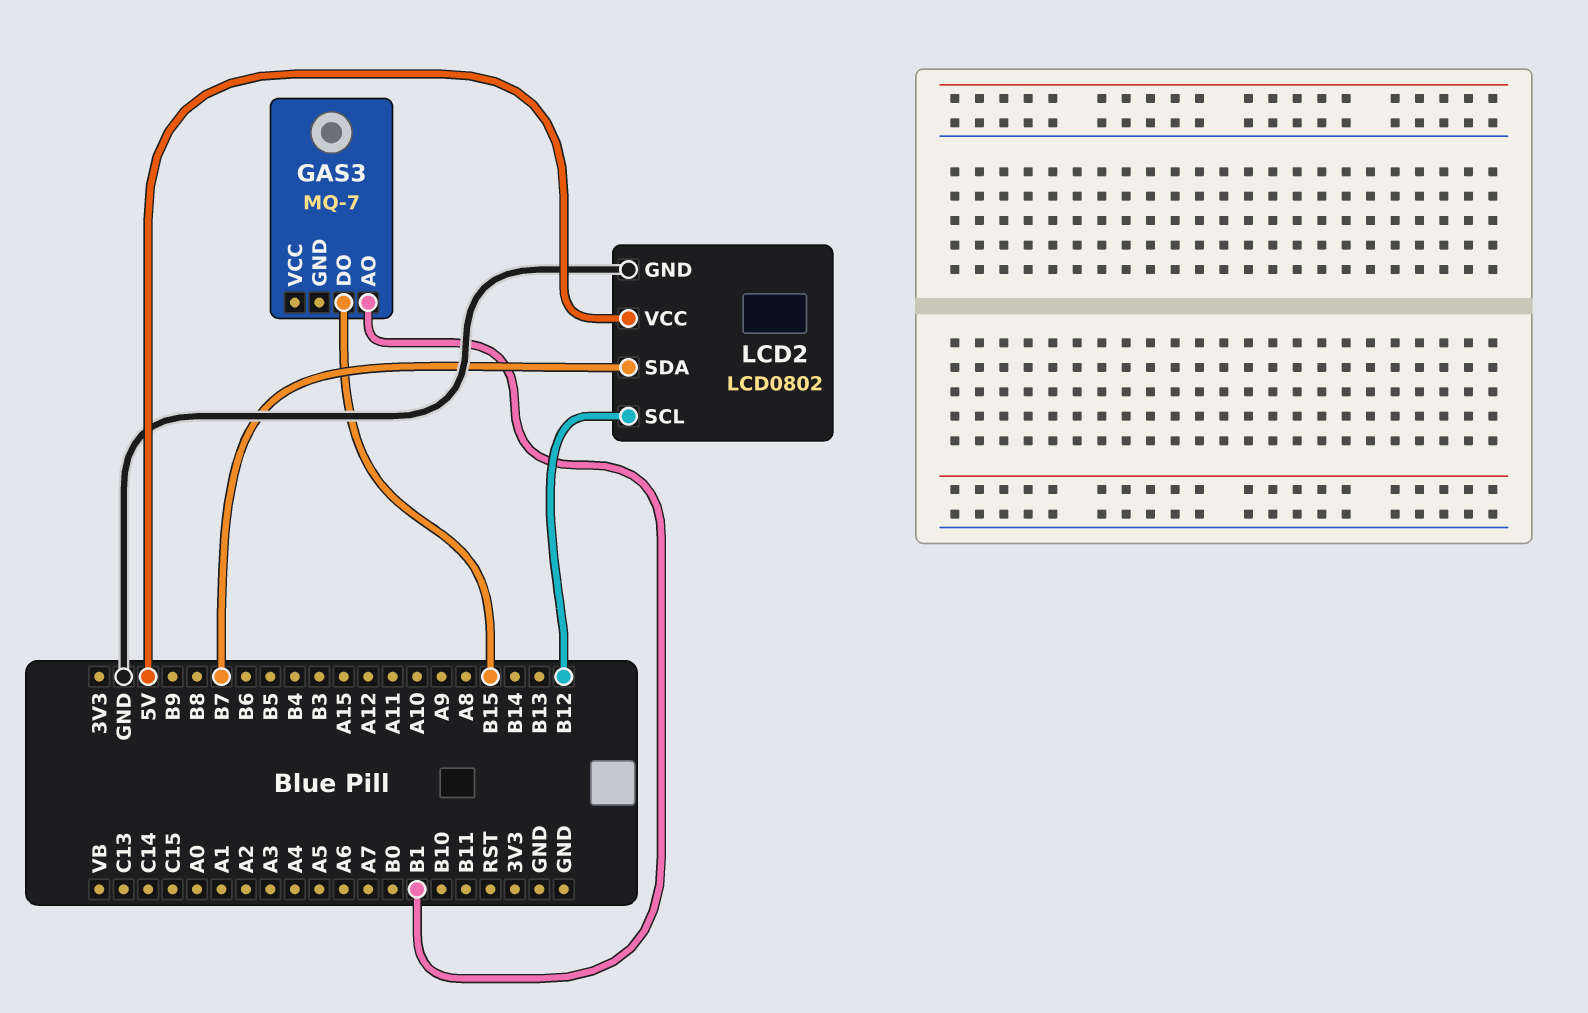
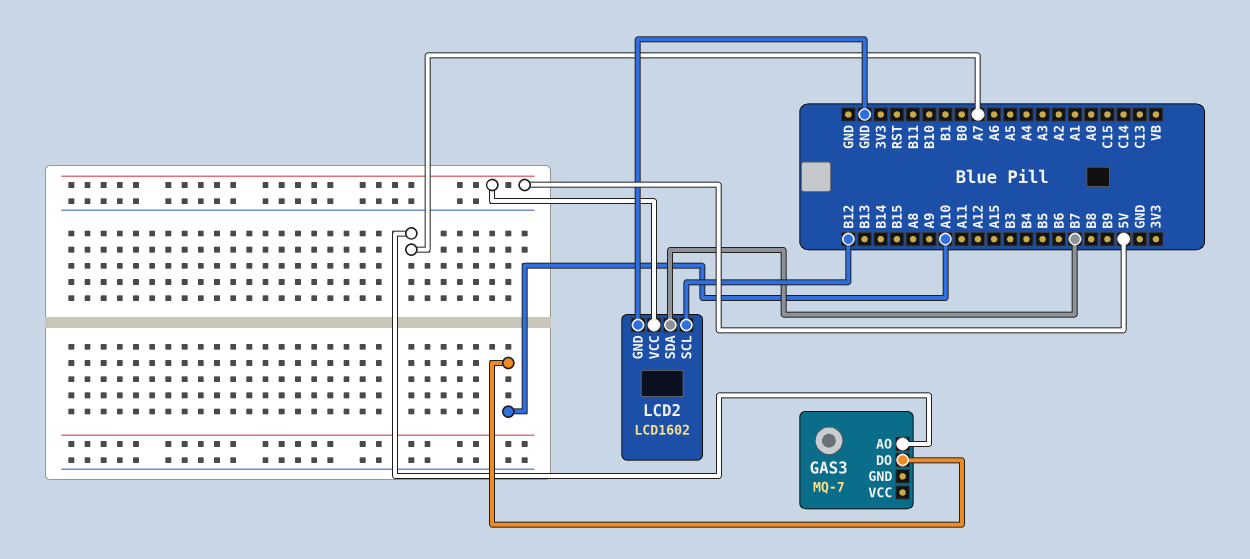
GAS3 pin AO: B1 -> A7
GAS3 pin DO: B15 -> A10
LCD2: LCD0802 -> LCD1602

